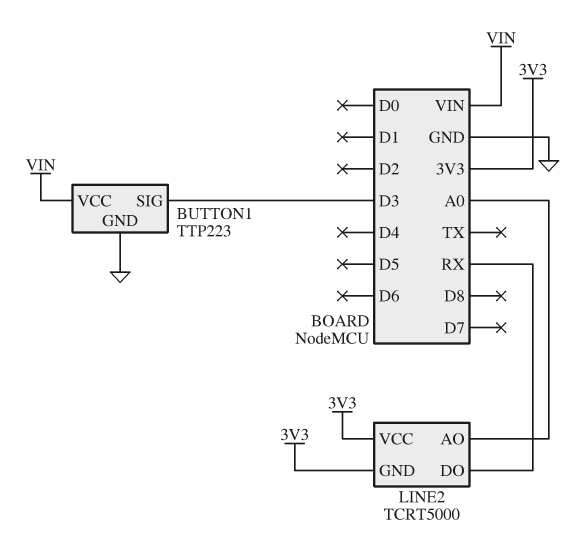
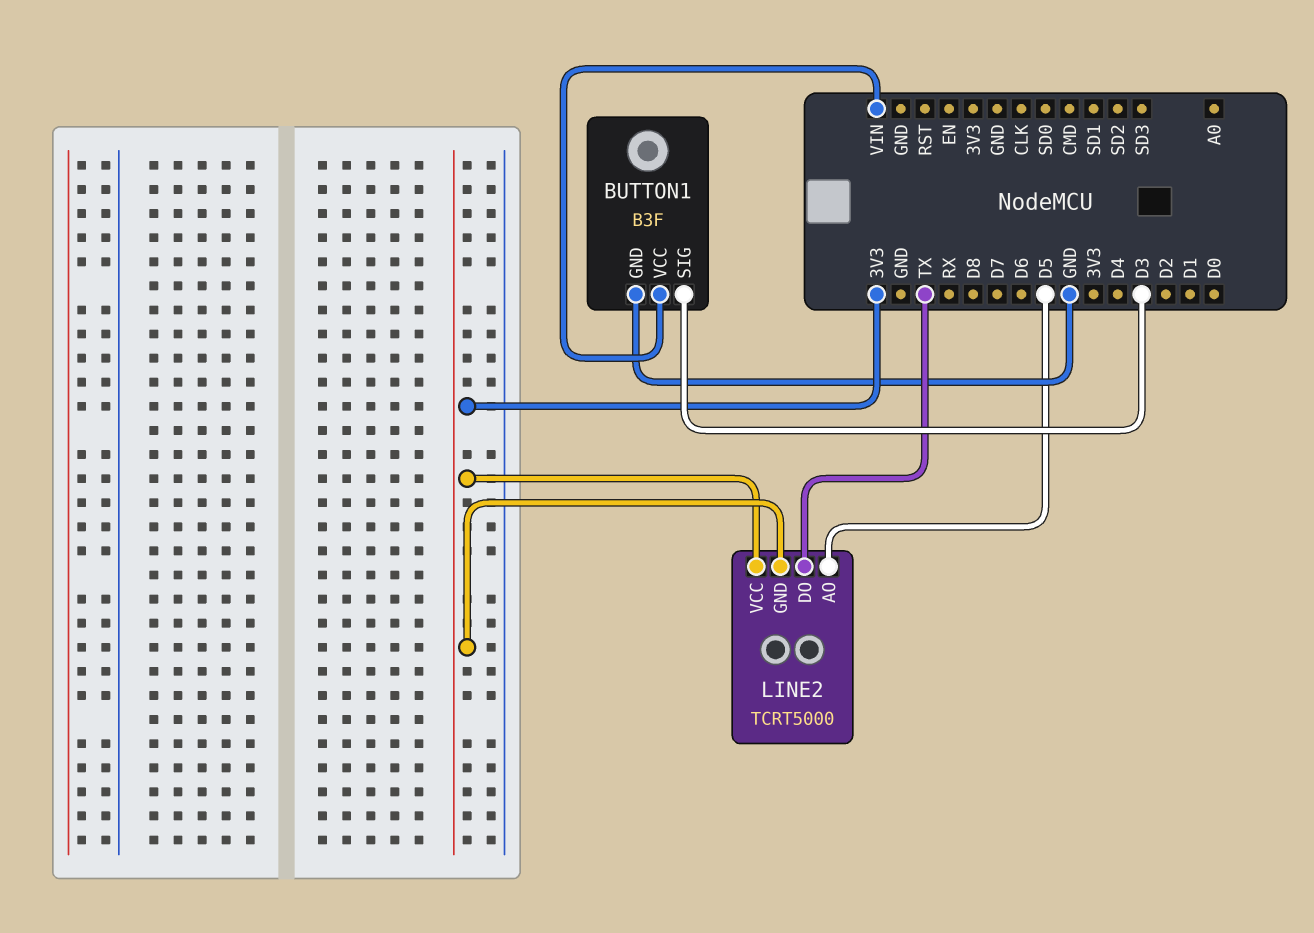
BUTTON1: TTP223 -> B3F
LINE2 pin AO: A0 -> D5
LINE2 pin DO: RX -> TX

